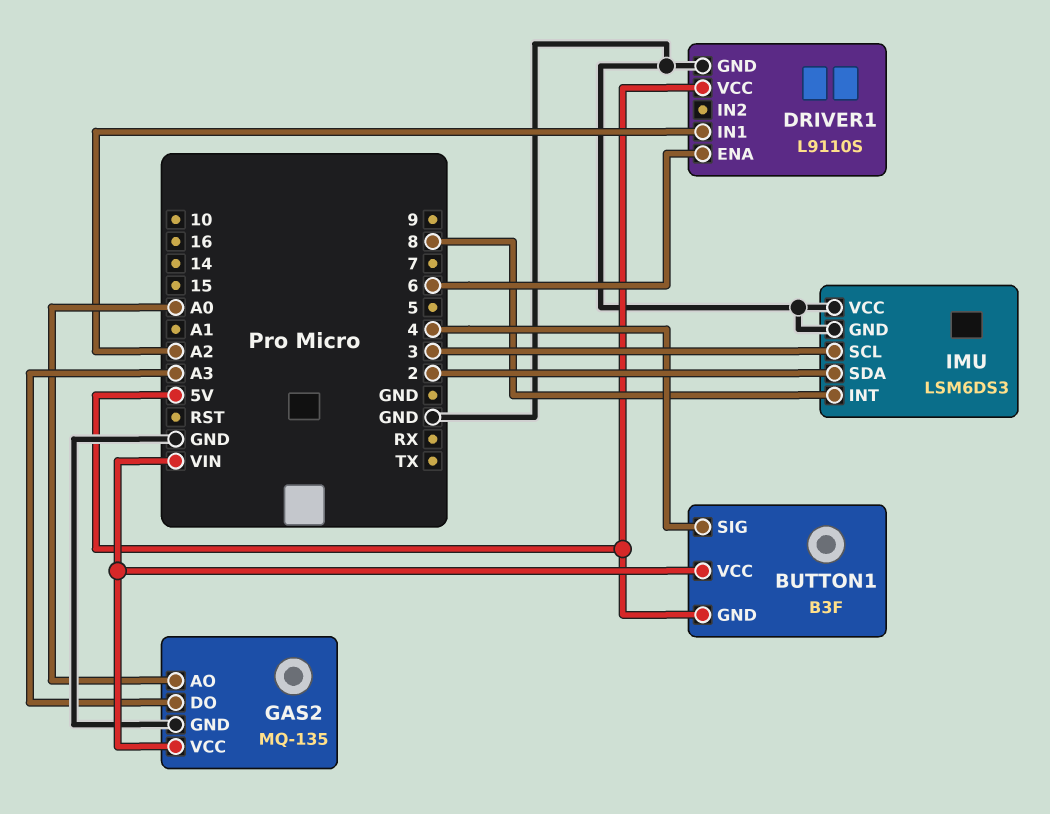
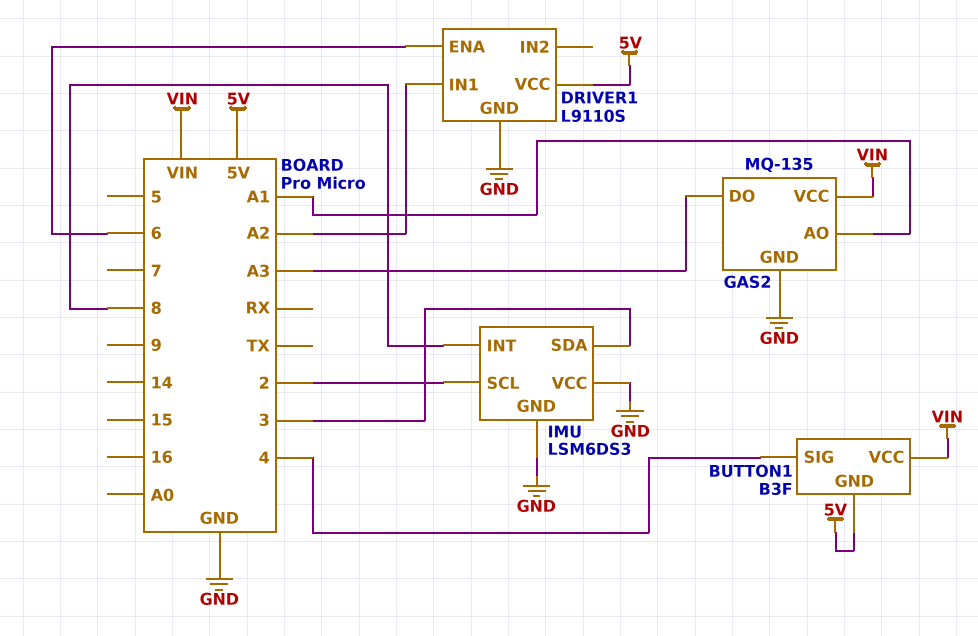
GAS2 pin AO: A0 -> A1
IMU pin SCL: 3 -> 2
IMU pin SDA: 2 -> 3

